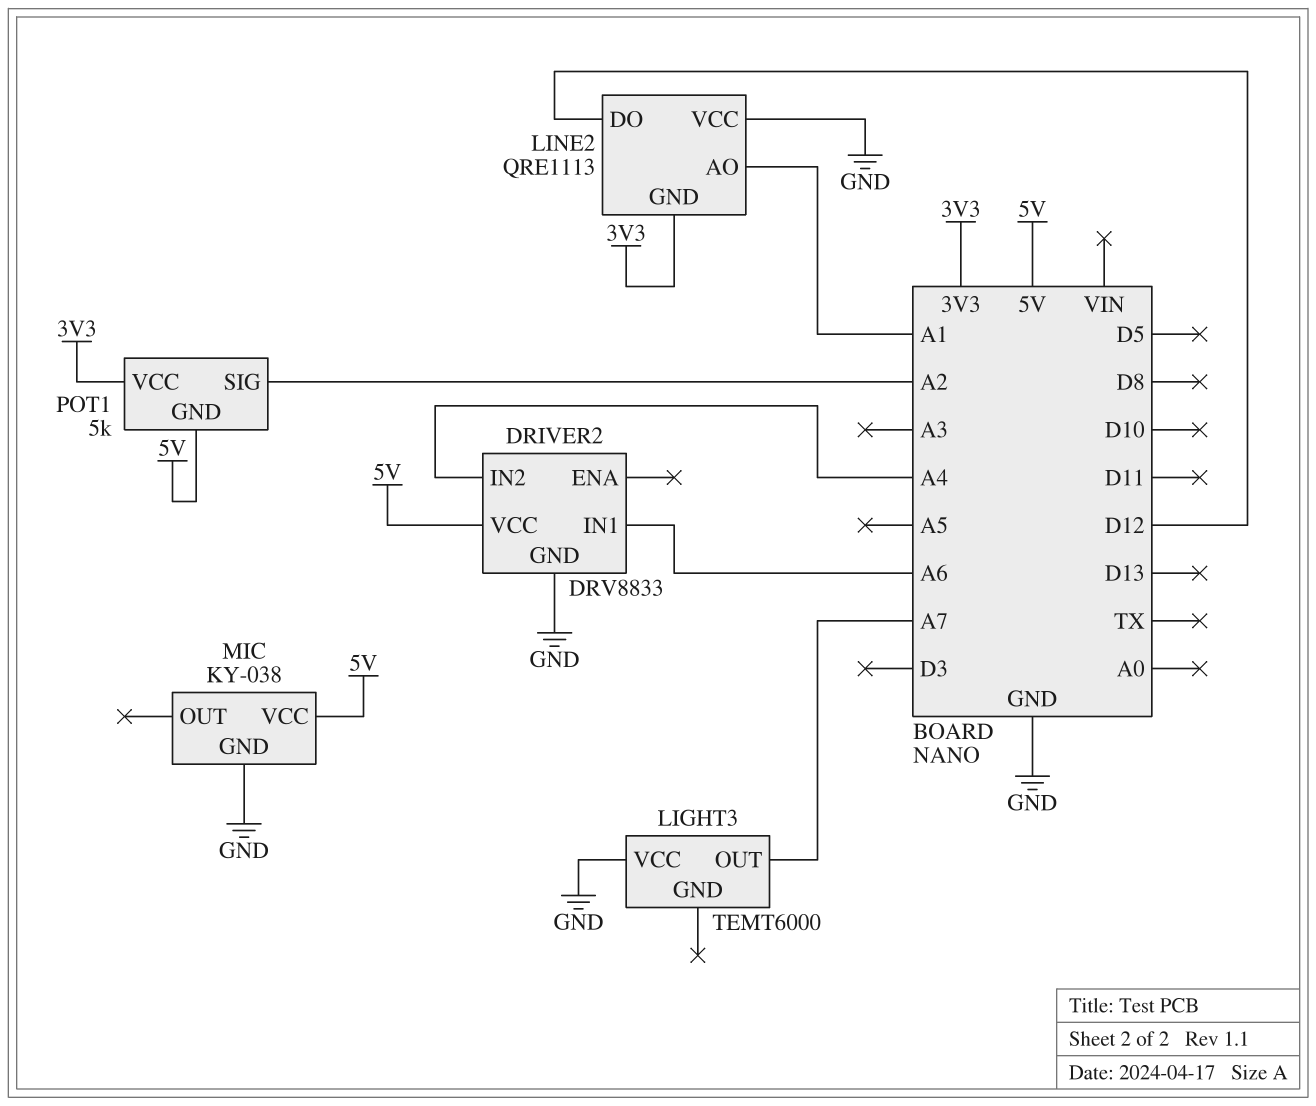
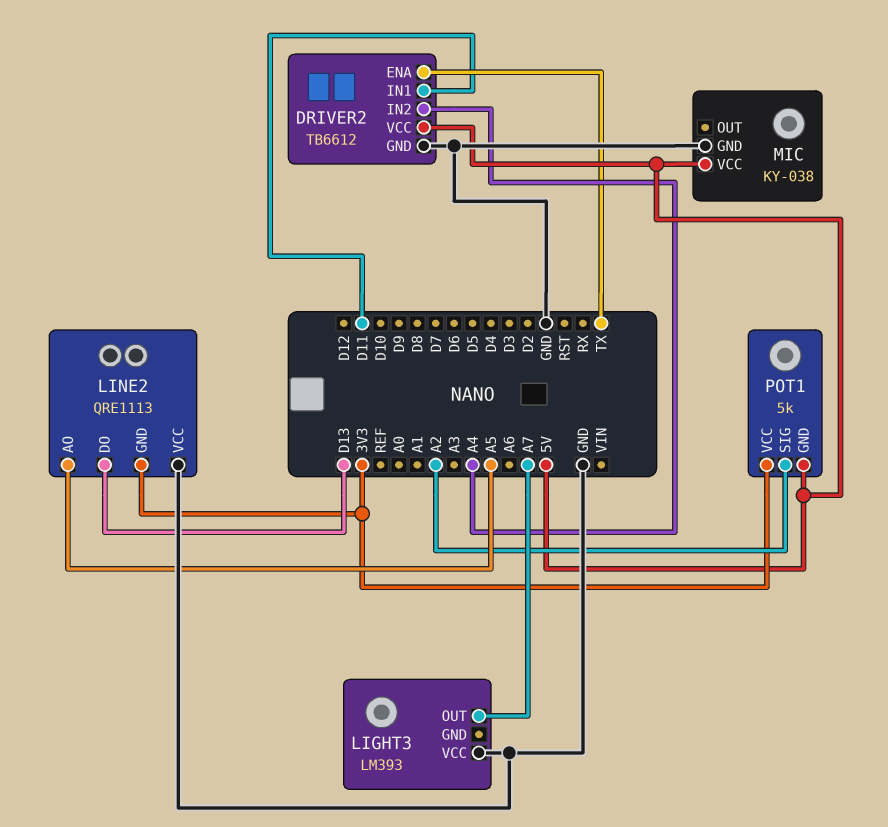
DRIVER2: DRV8833 -> TB6612
DRIVER2 pin ENA: none -> TX
DRIVER2 pin IN1: A6 -> D11
LIGHT3: TEMT6000 -> LM393
LINE2 pin AO: A1 -> A5
LINE2 pin DO: D12 -> D13

